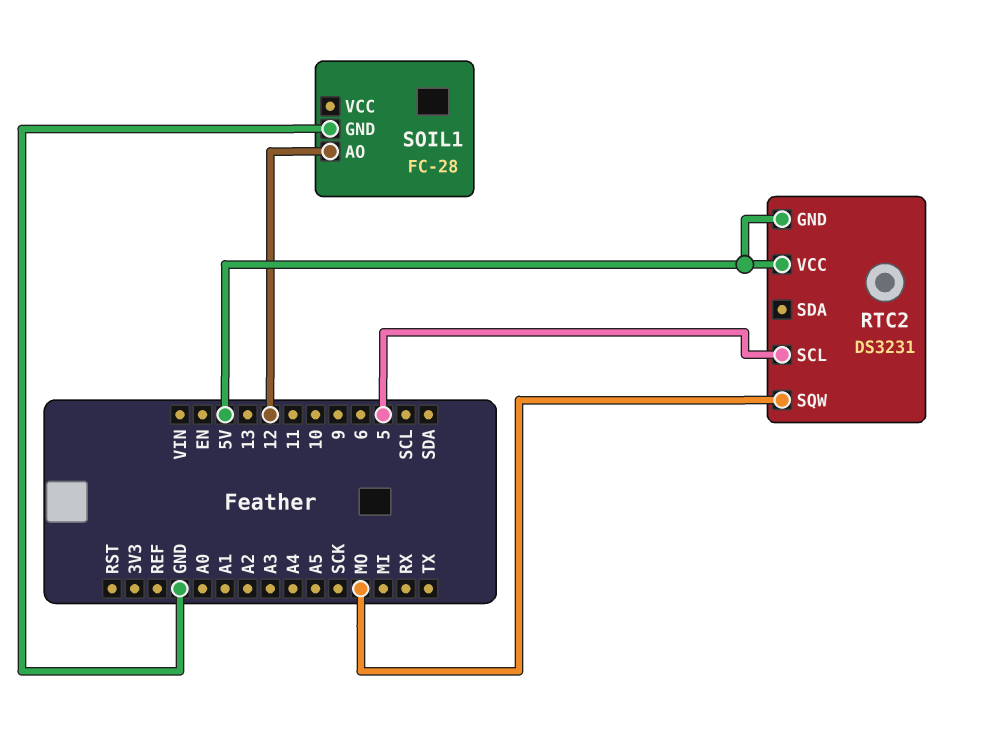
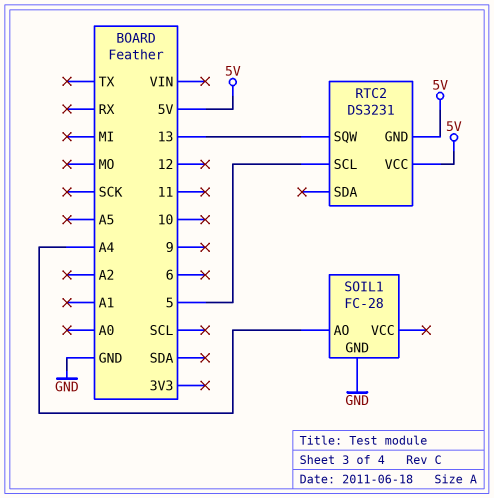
RTC2 pin SQW: MO -> 13
SOIL1 pin AO: 12 -> A4

